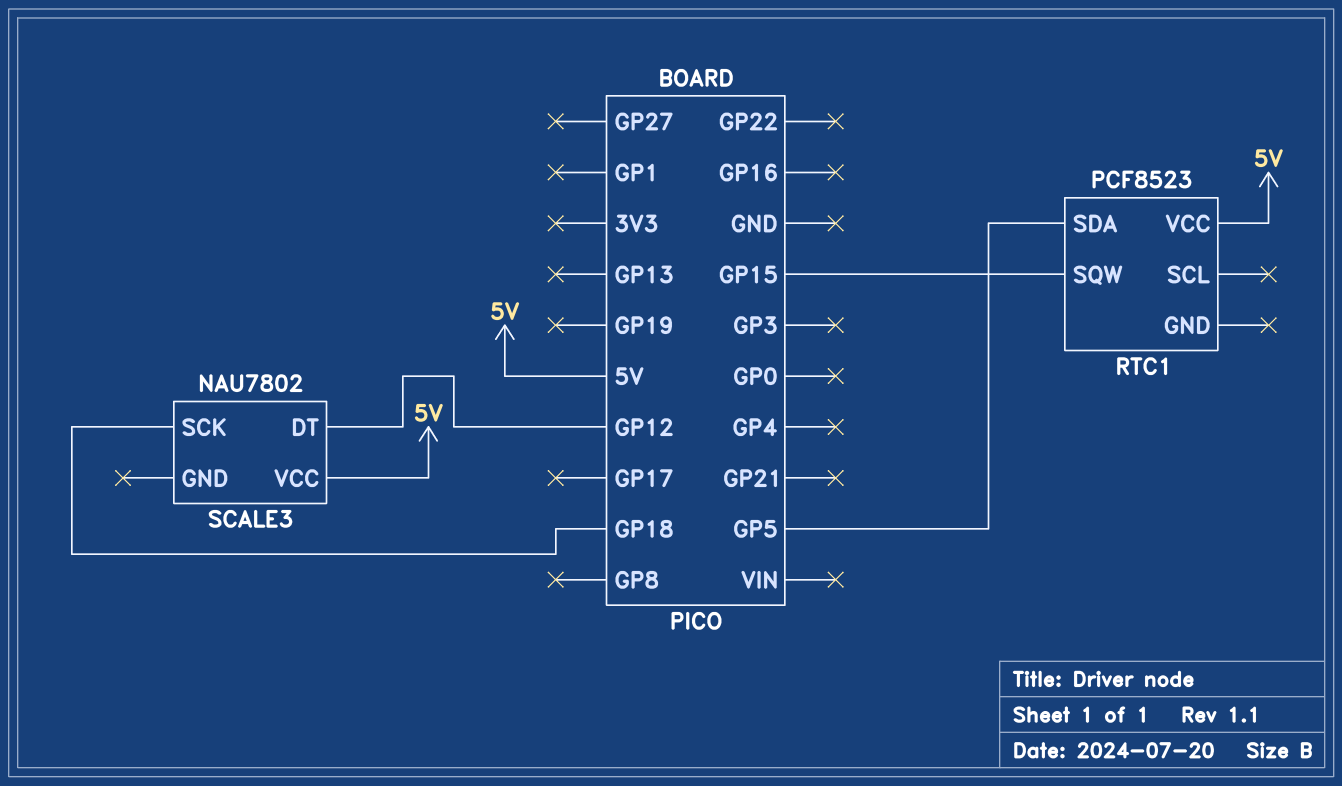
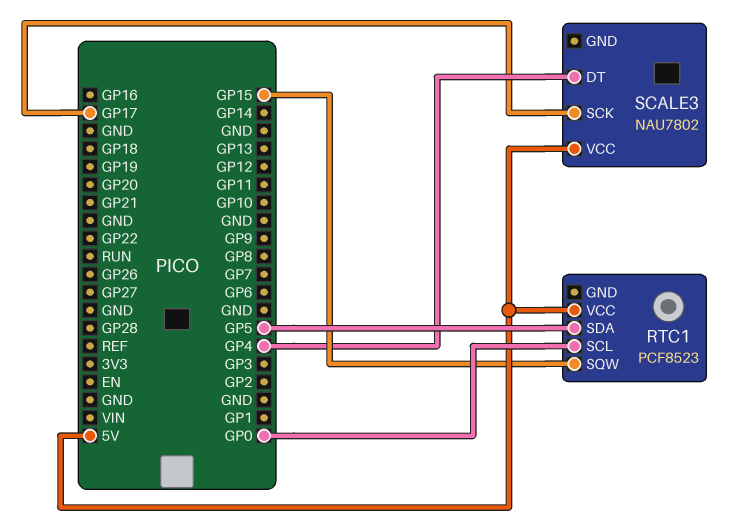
RTC1 pin SCL: none -> GP0
SCALE3 pin DT: GP12 -> GP4
SCALE3 pin SCK: GP18 -> GP17

